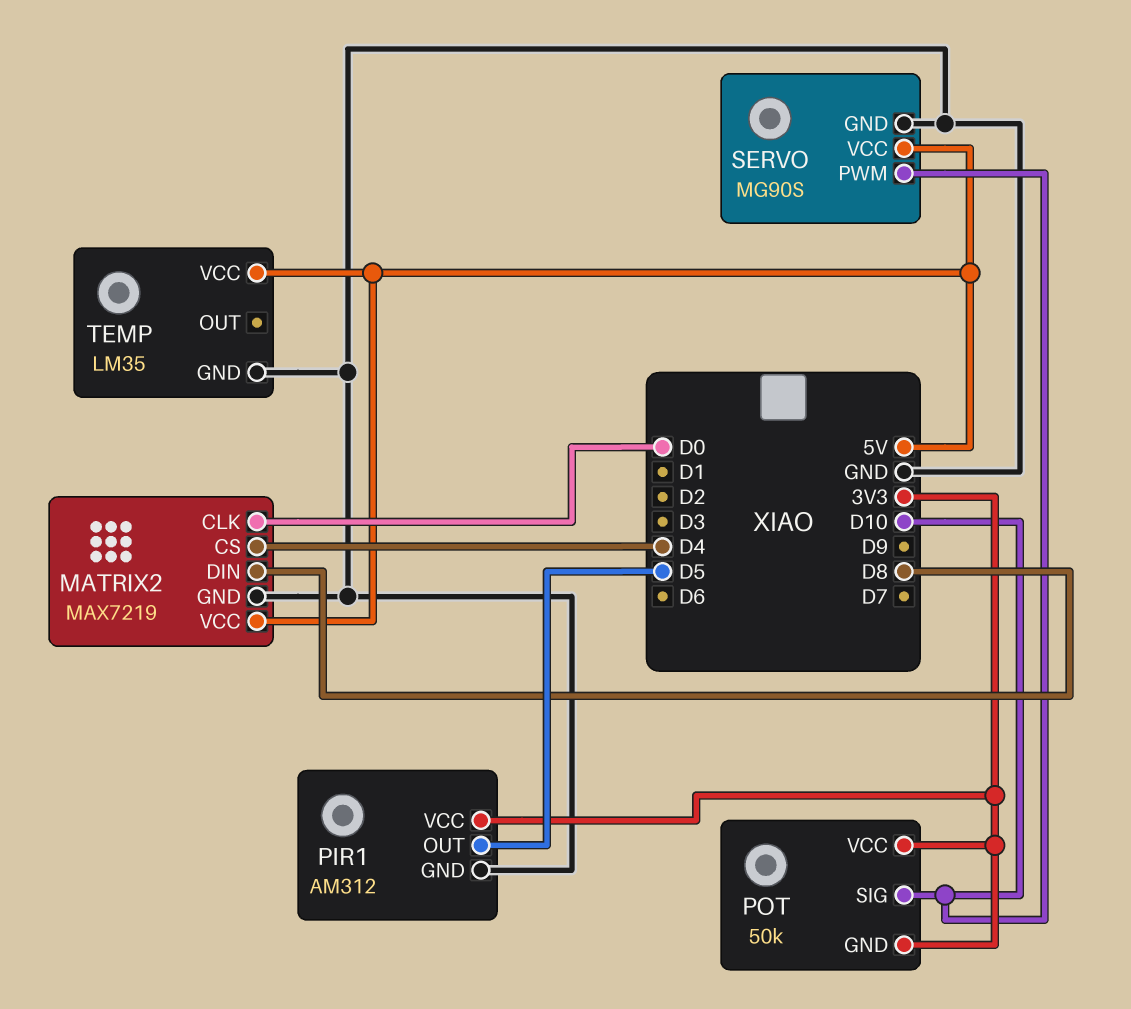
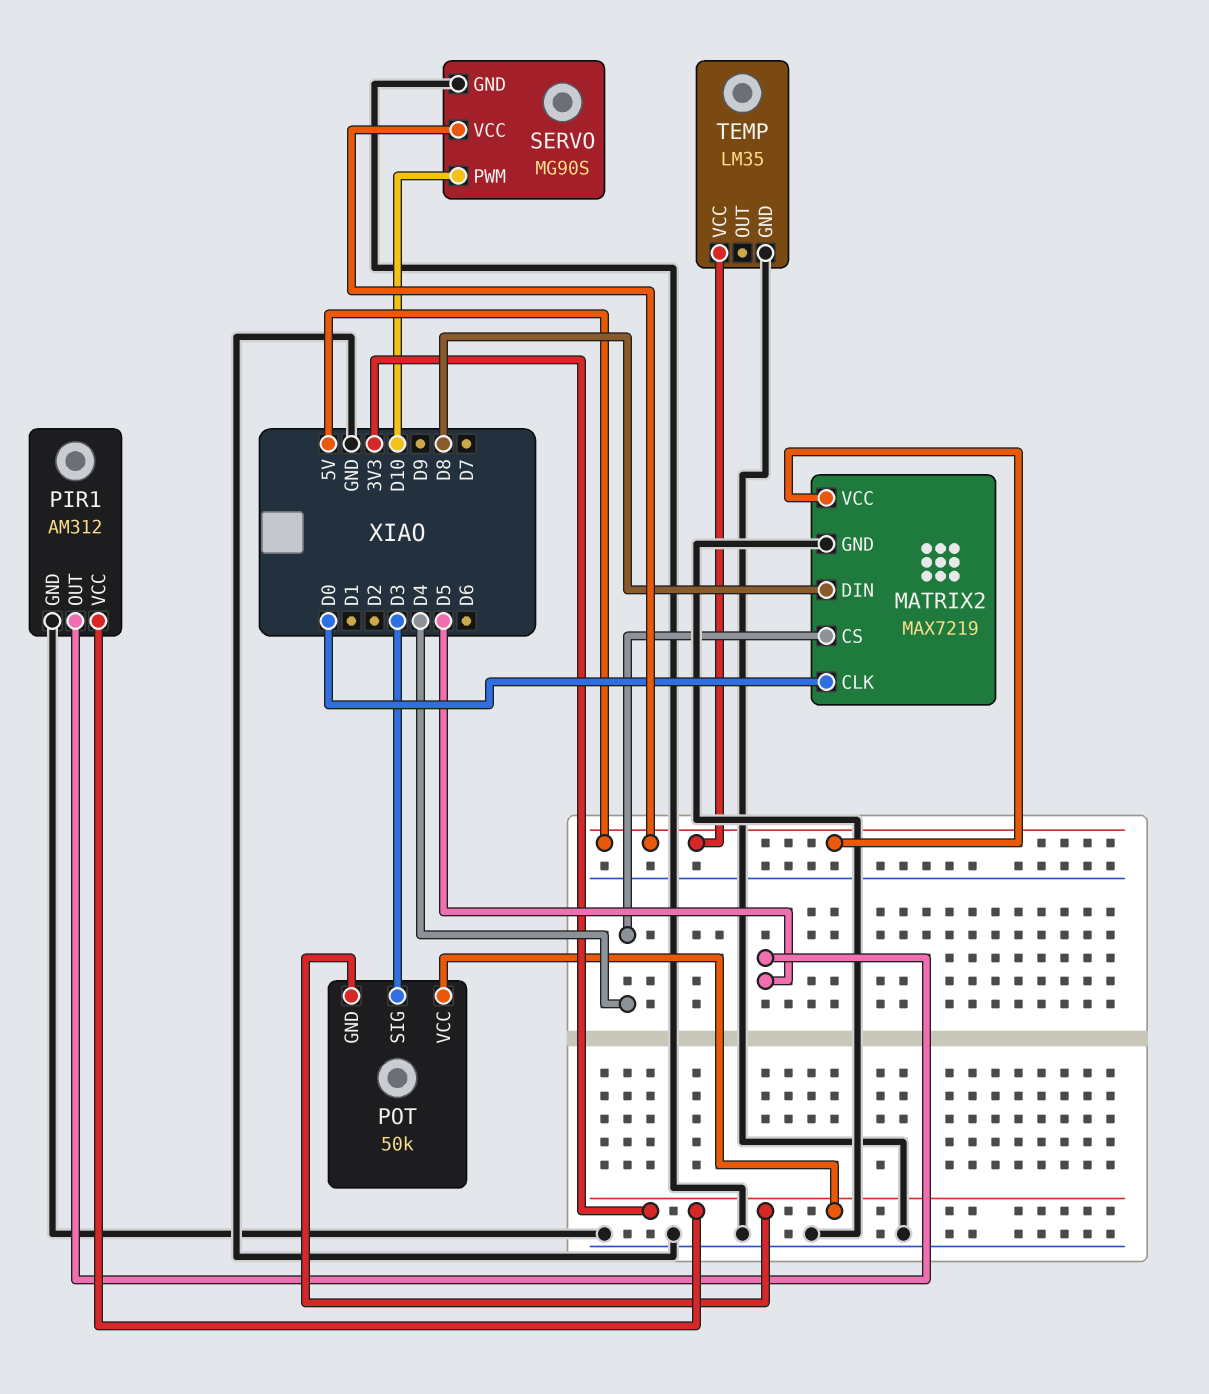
POT pin SIG: D10 -> D3

